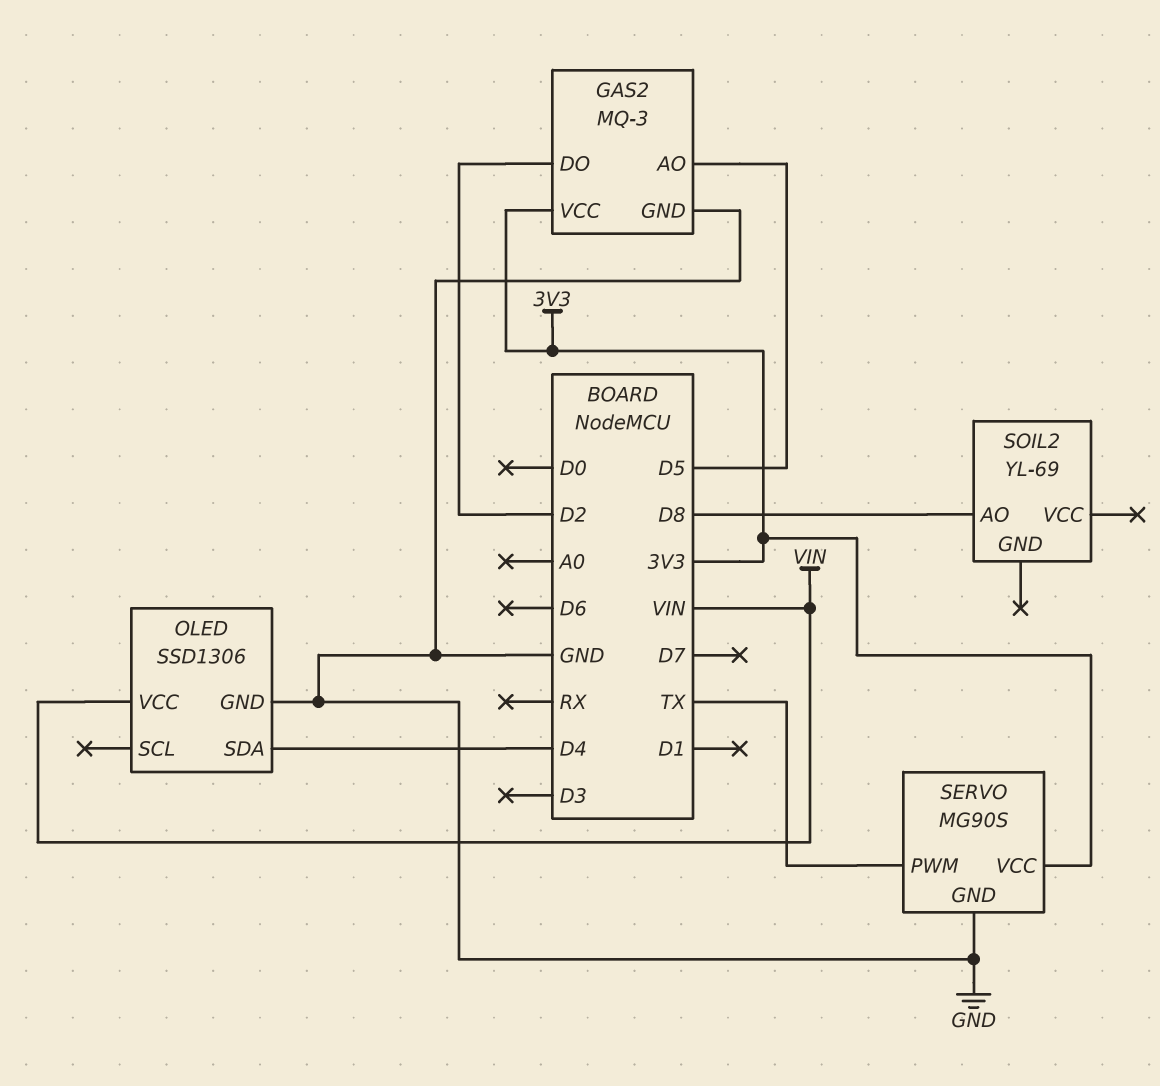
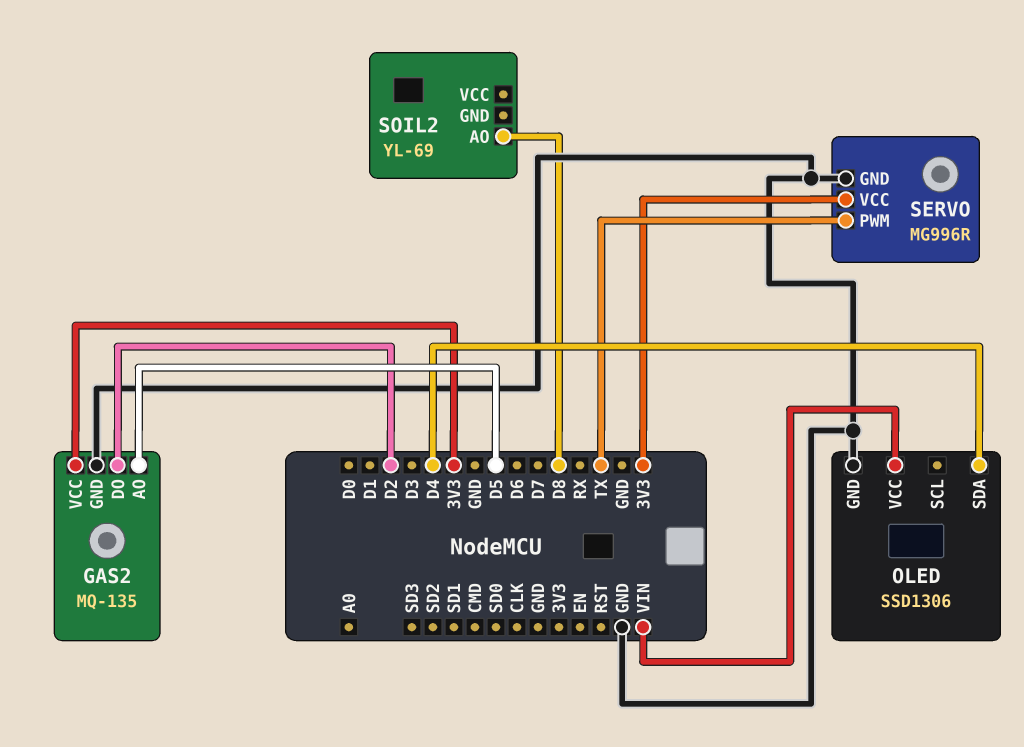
GAS2: MQ-3 -> MQ-135
SERVO: MG90S -> MG996R

